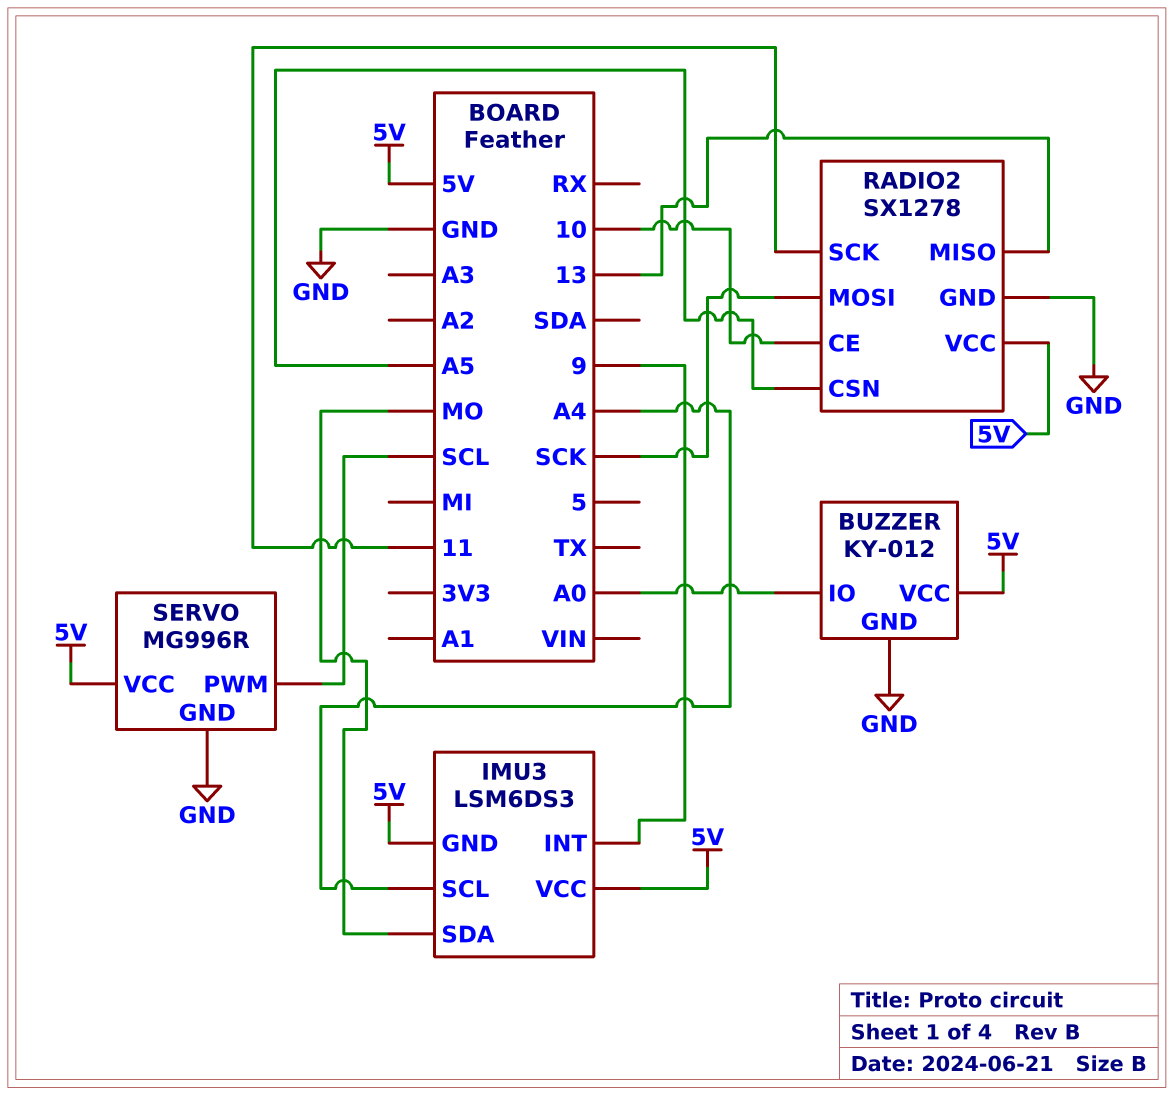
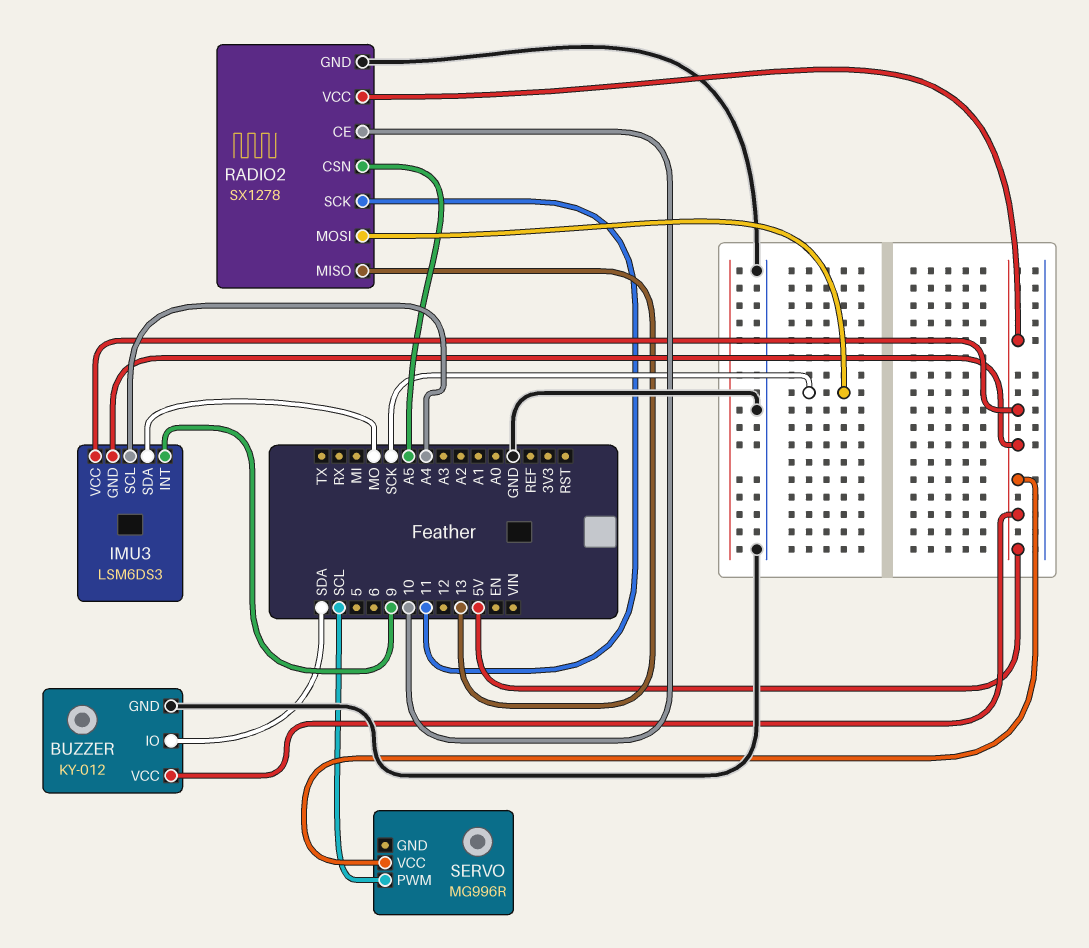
BUZZER pin IO: A0 -> SDA
SERVO pin GND: GND -> none

